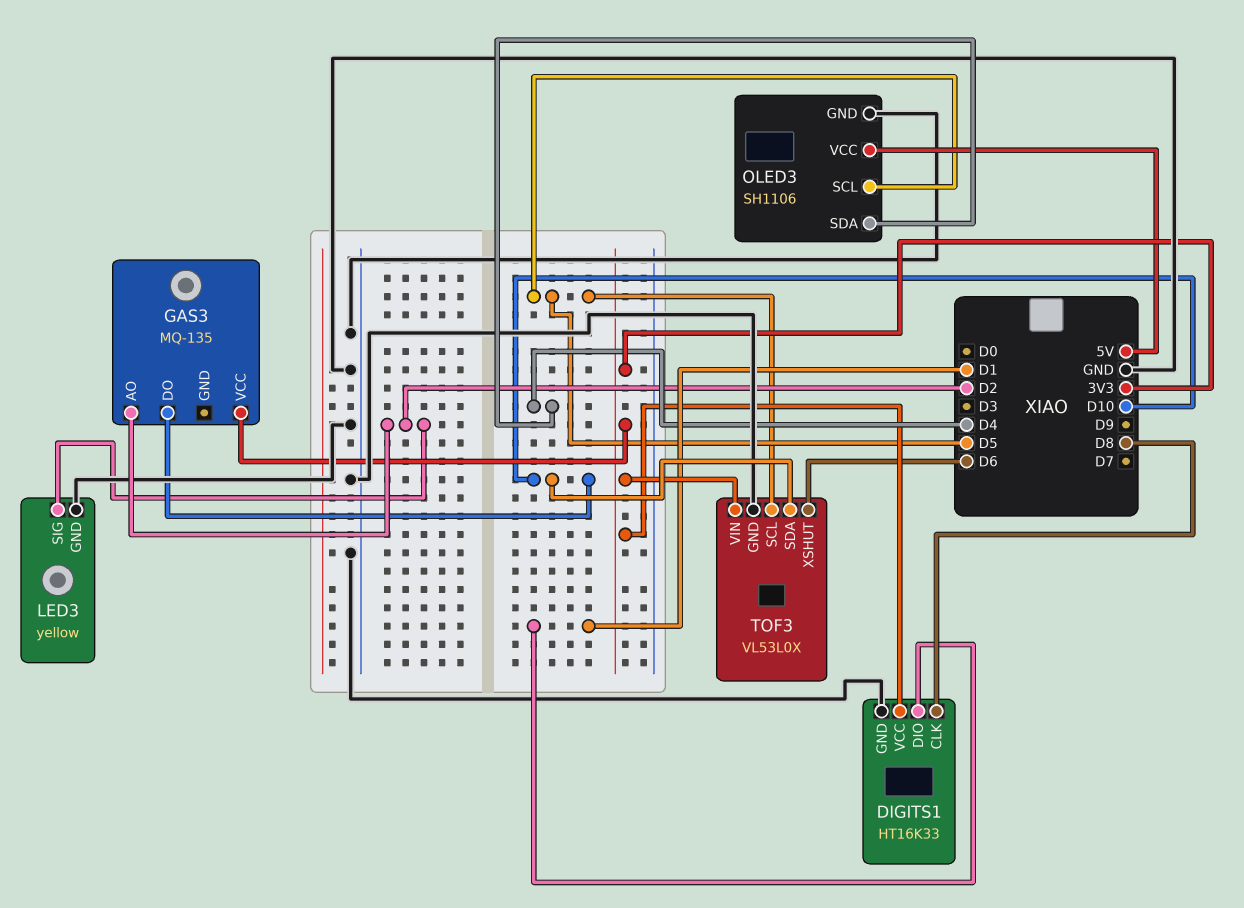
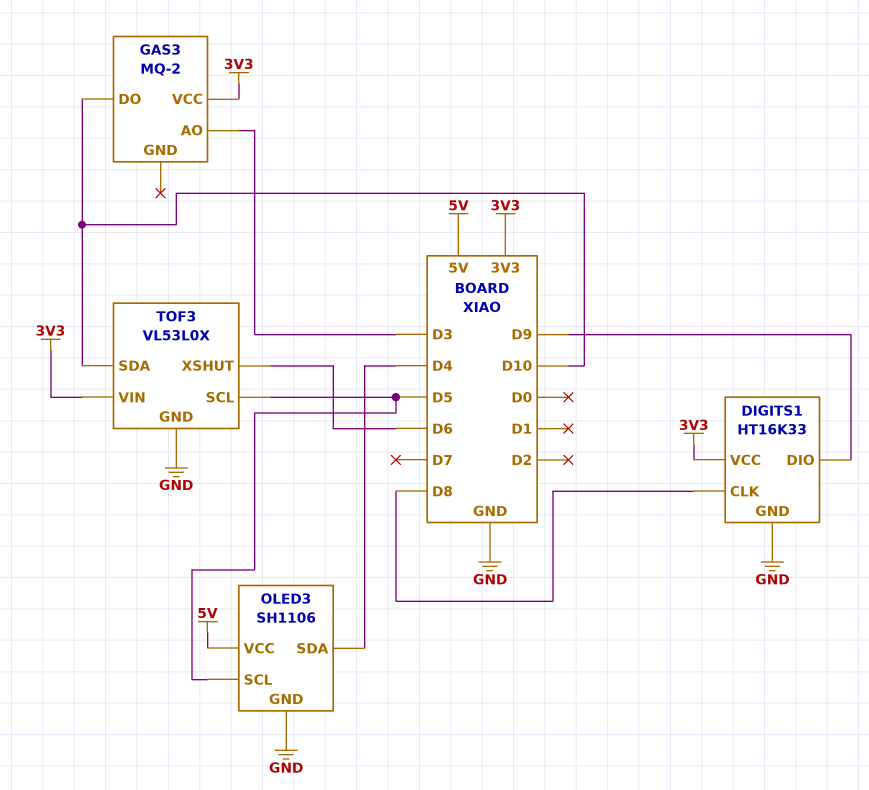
DIGITS1 pin DIO: D1 -> D9
GAS3: MQ-135 -> MQ-2
GAS3 pin AO: D2 -> D3
LED3: yellow -> none
LED3 pin GND: GND -> none
LED3 pin SIG: D2 -> none

